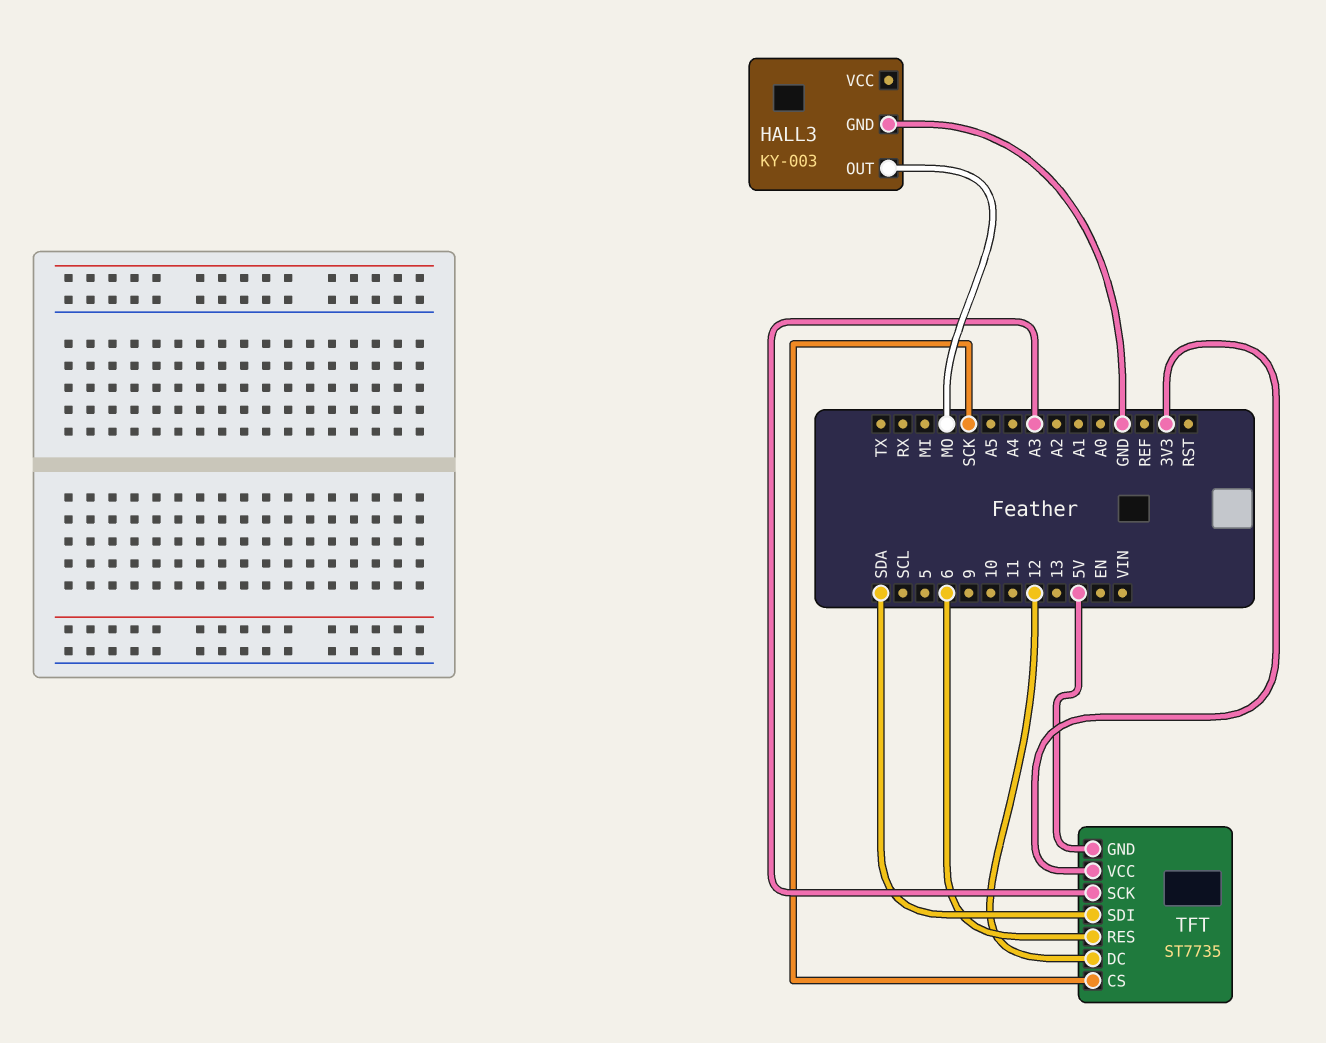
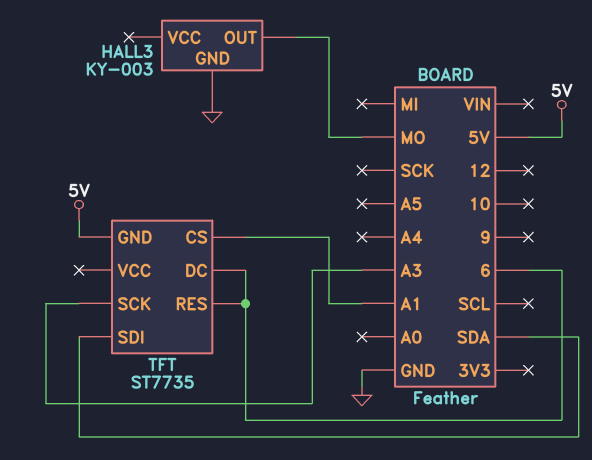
TFT pin CS: SCK -> A1
TFT pin DC: 12 -> 6
TFT pin VCC: 3V3 -> none

